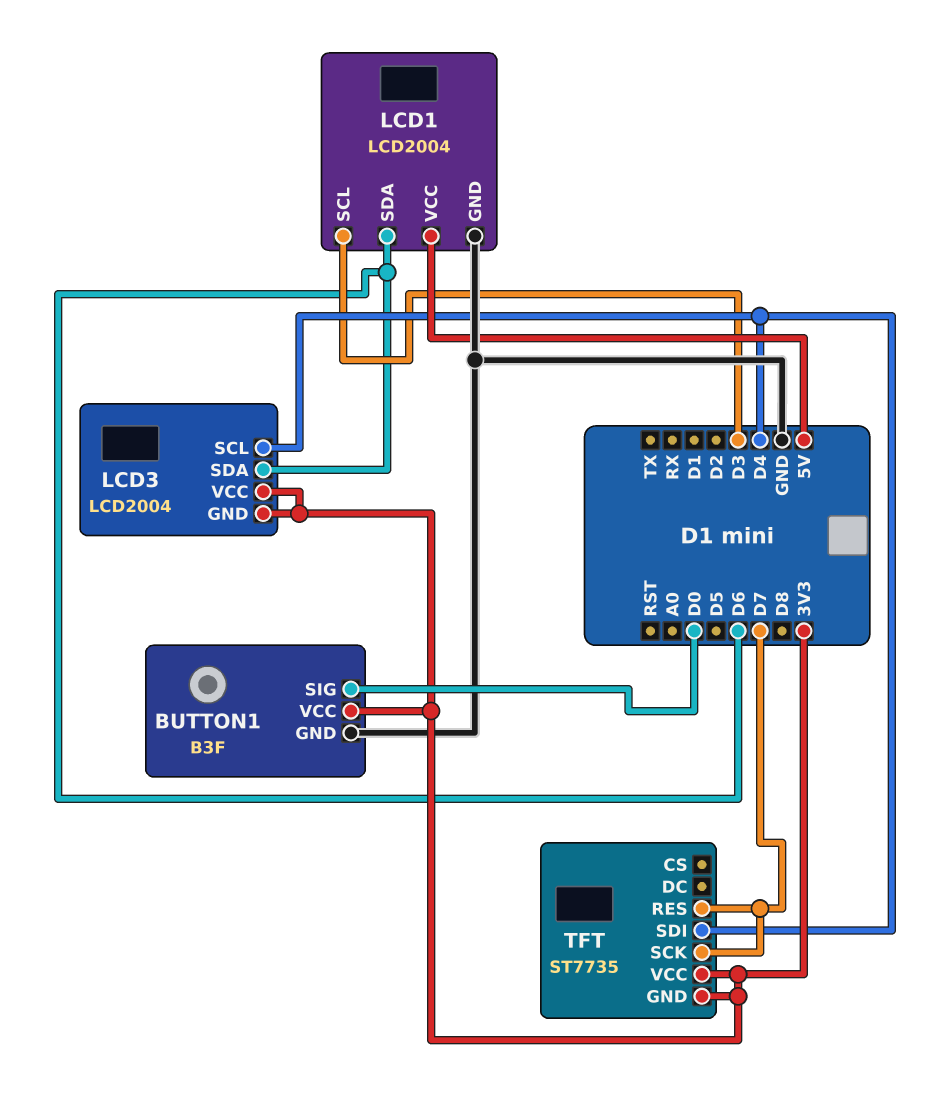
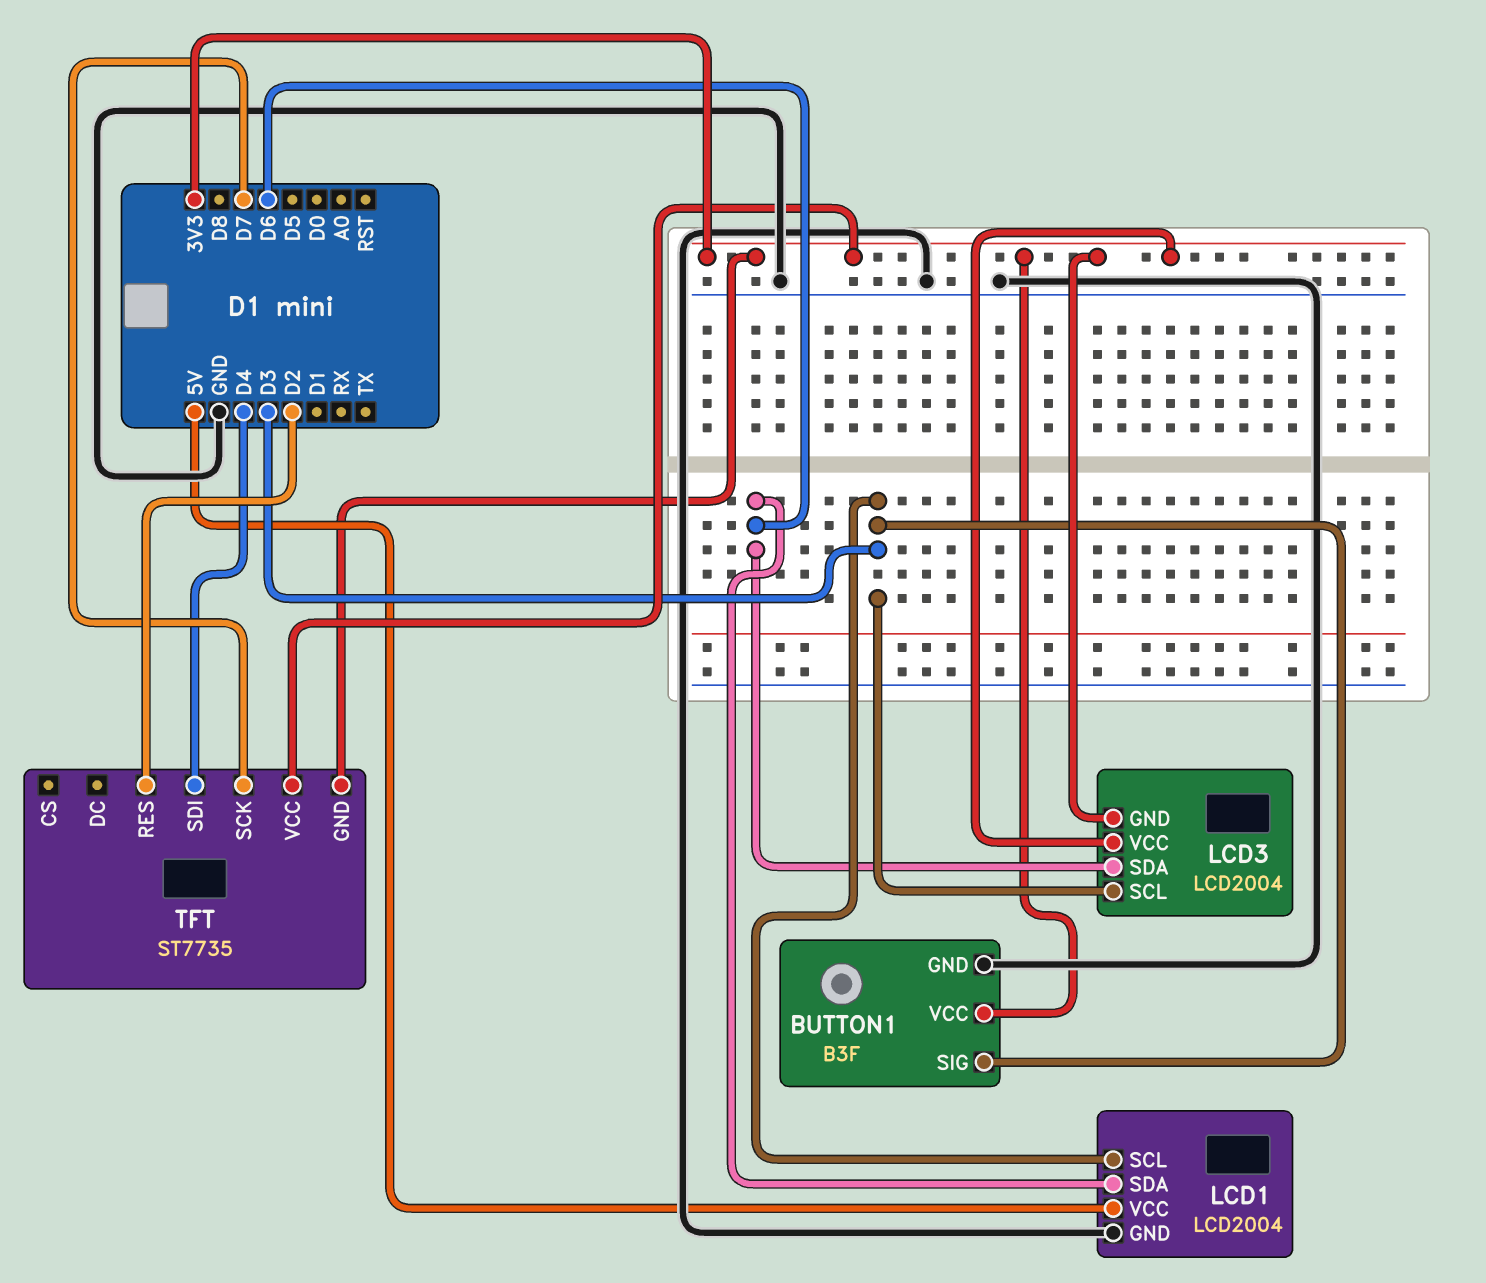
BUTTON1 pin SIG: D0 -> D3
LCD3 pin SCL: D4 -> D3
TFT pin RES: D7 -> D2

